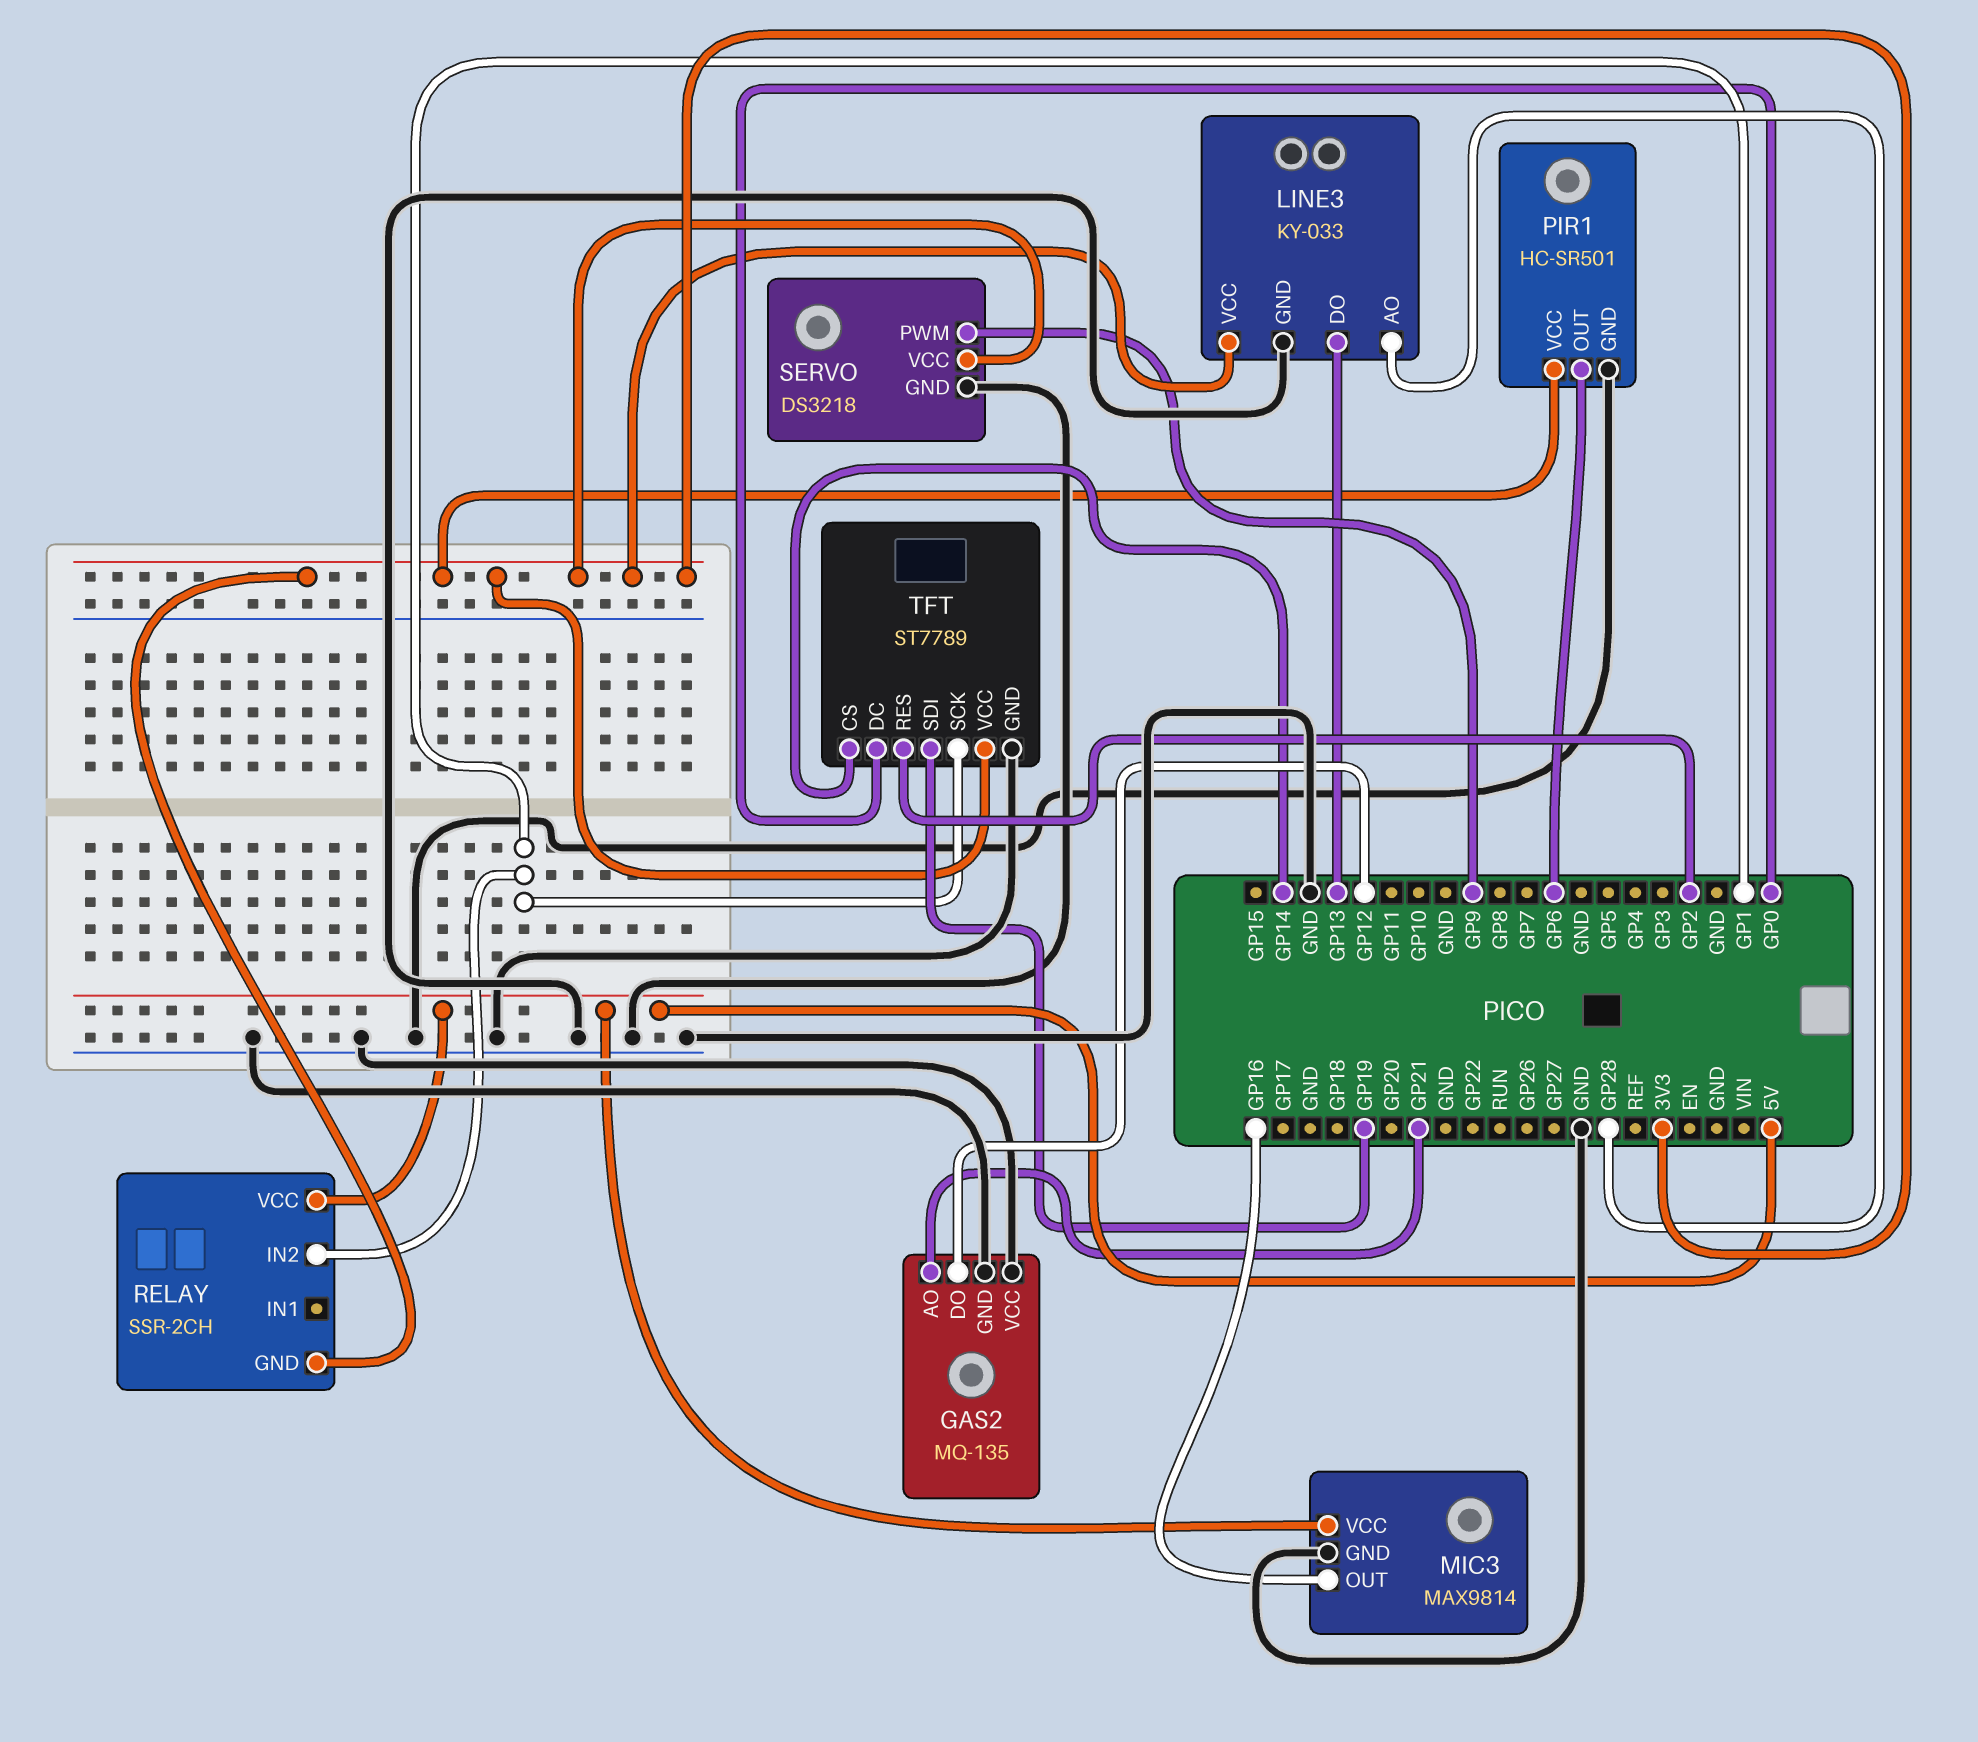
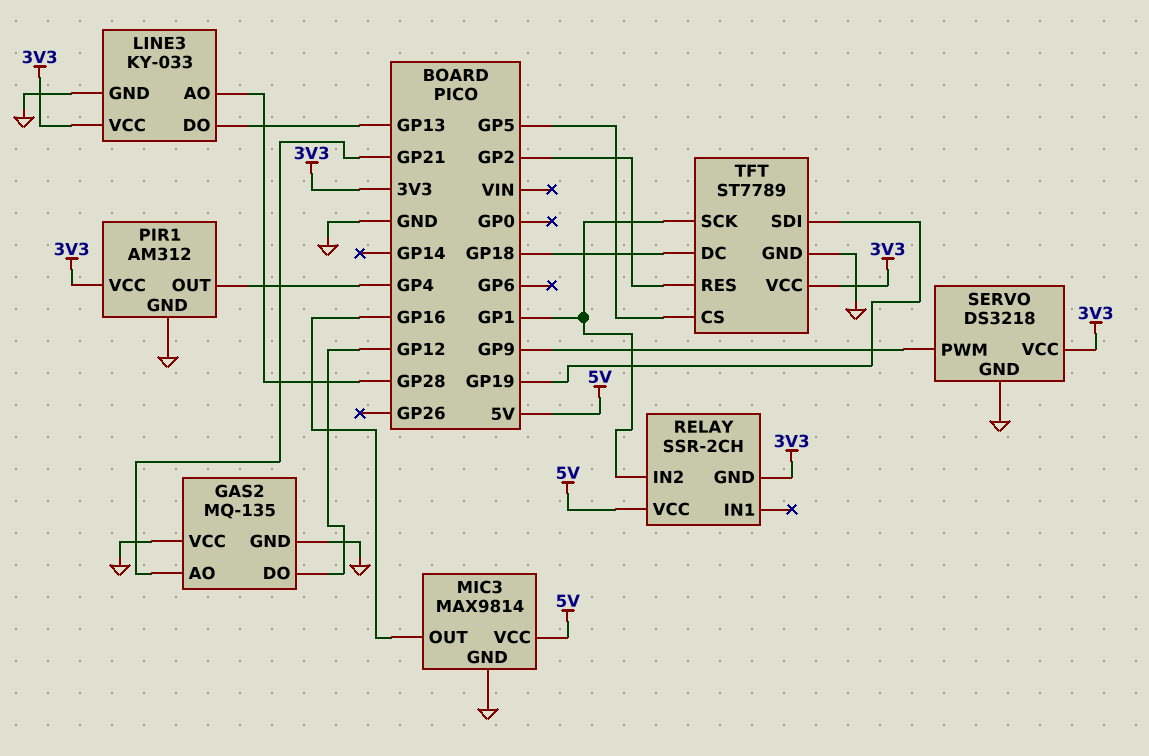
PIR1: HC-SR501 -> AM312
PIR1 pin OUT: GP6 -> GP4
TFT pin CS: GP14 -> GP5
TFT pin DC: GP0 -> GP18

